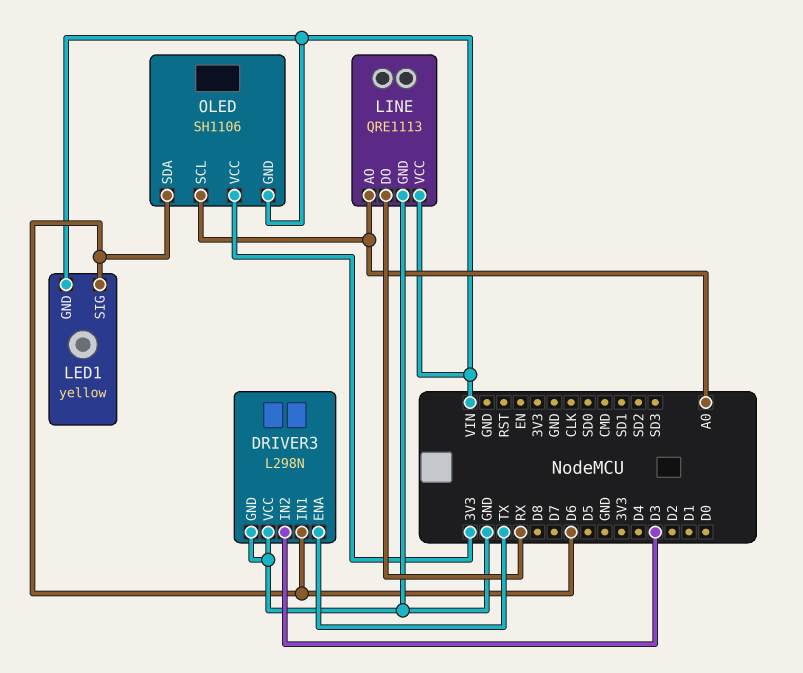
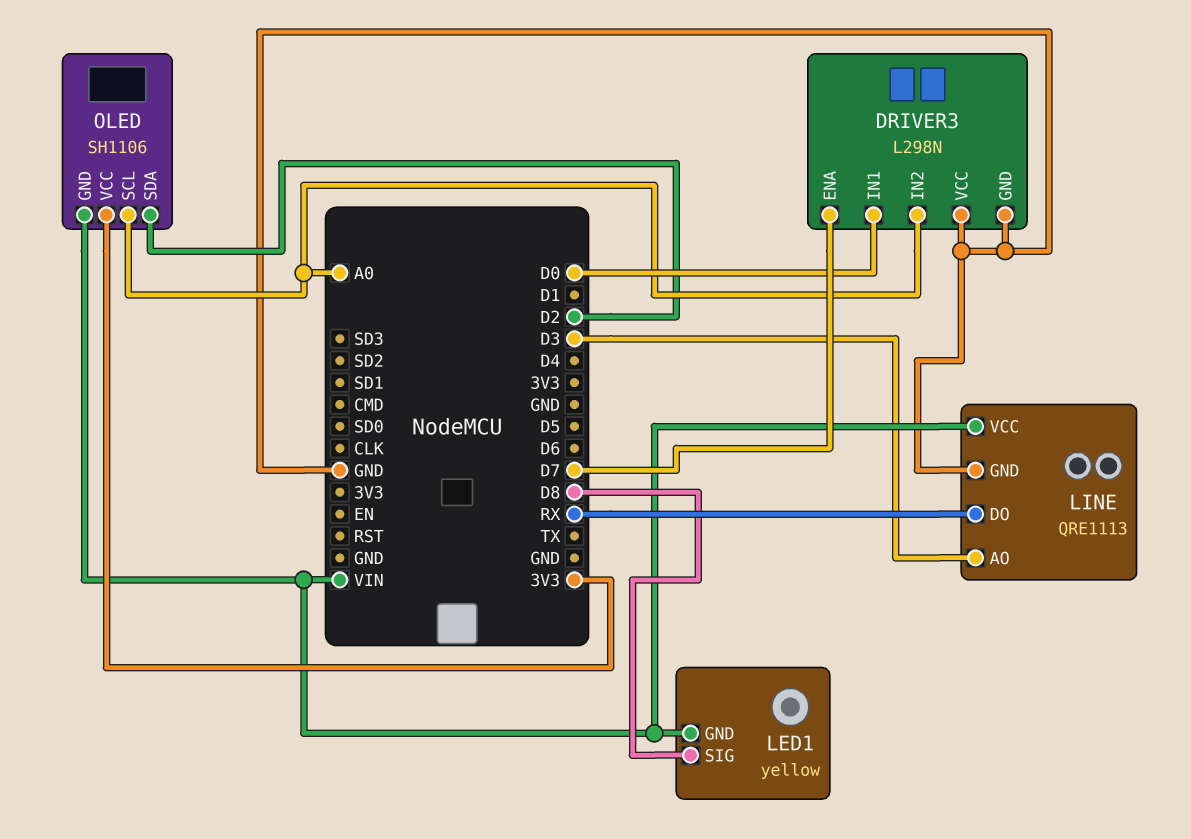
DRIVER3 pin ENA: TX -> D7
DRIVER3 pin IN1: D6 -> D0
DRIVER3 pin IN2: D3 -> A0
LED1 pin SIG: D6 -> D8
LINE pin AO: A0 -> D3
OLED pin SDA: D6 -> D2

